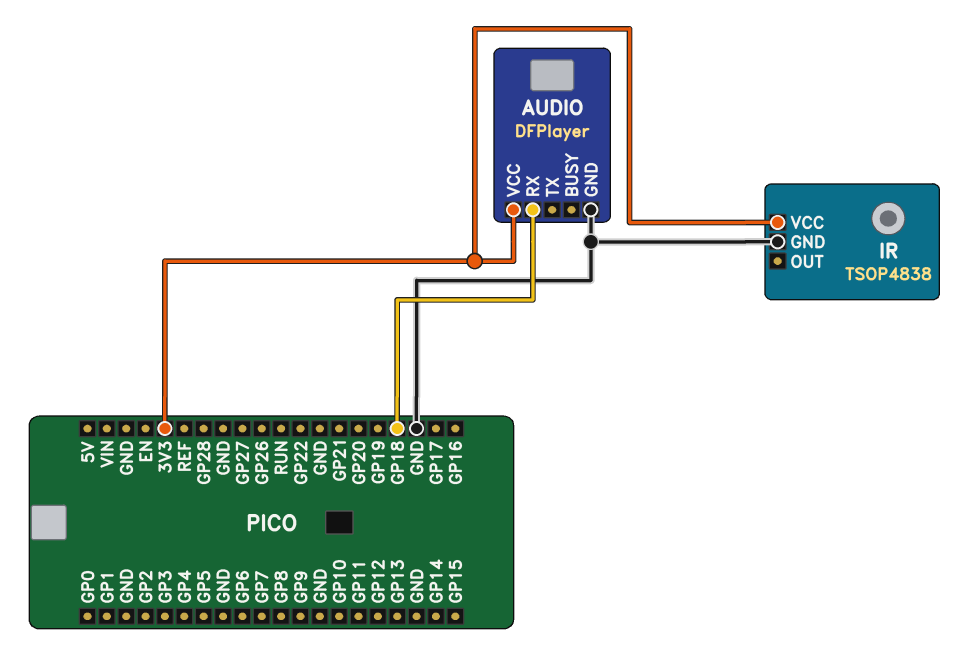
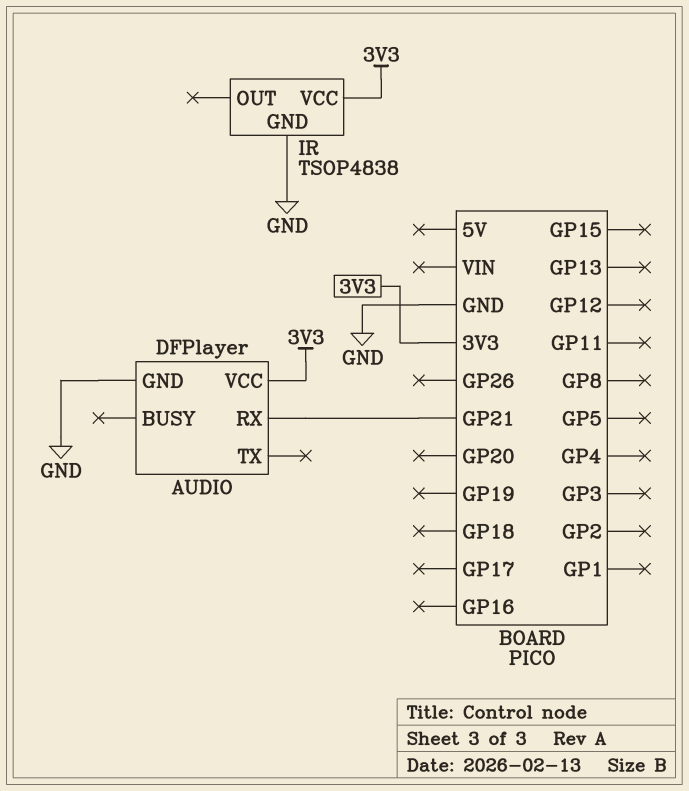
AUDIO pin RX: GP18 -> GP21

